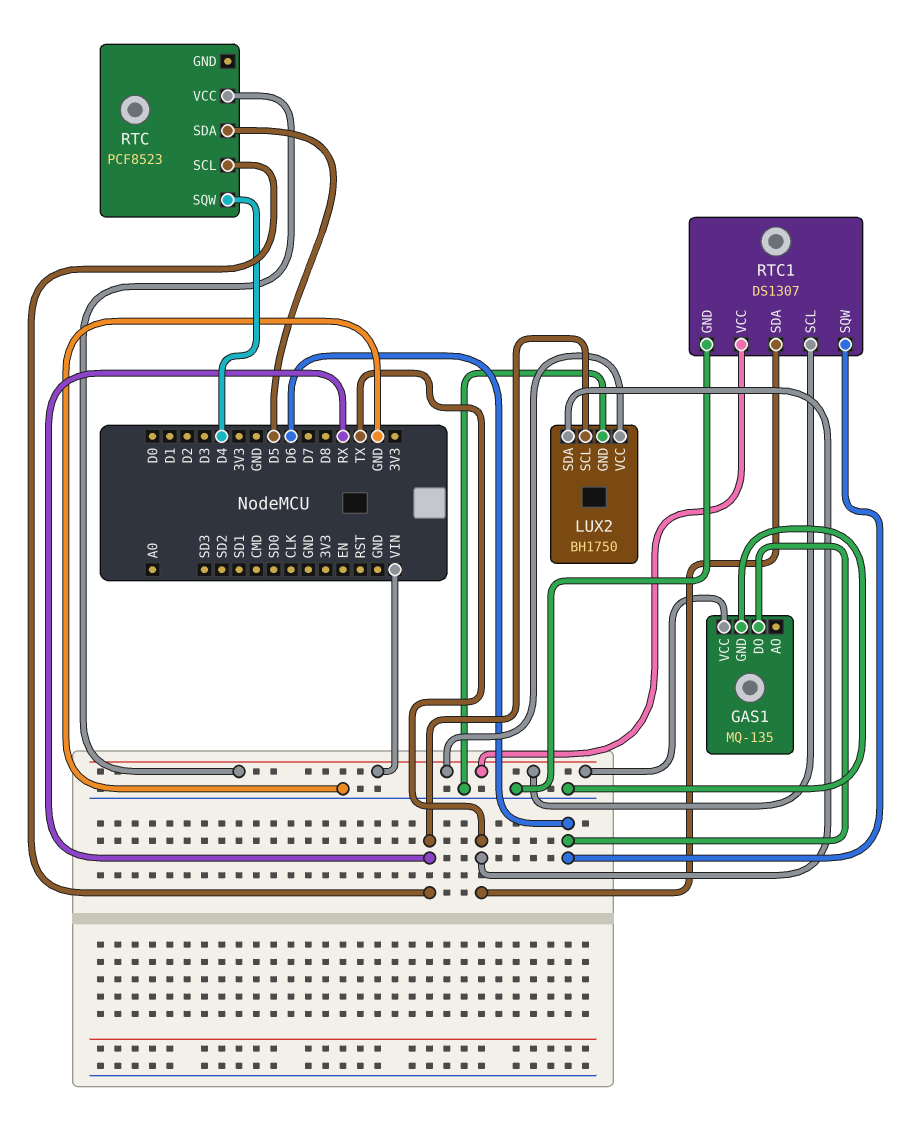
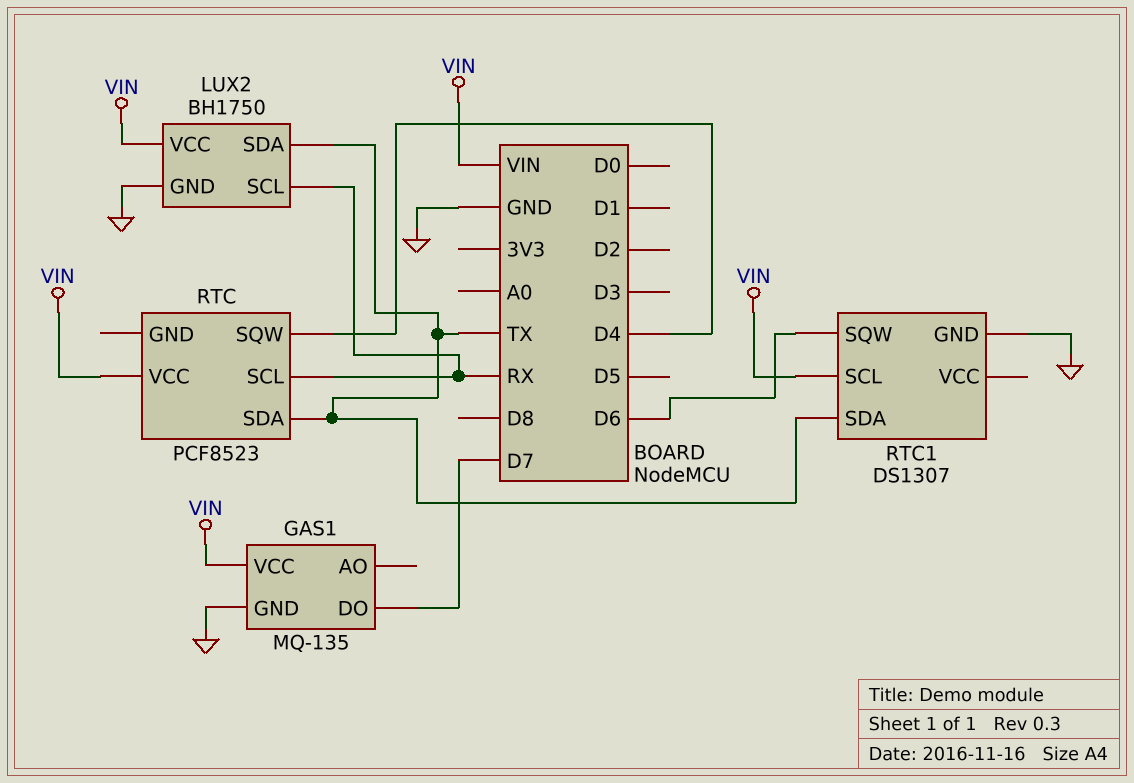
GAS1 pin DO: D6 -> D7
RTC pin SDA: D5 -> TX
RTC1 pin VCC: VIN -> none

